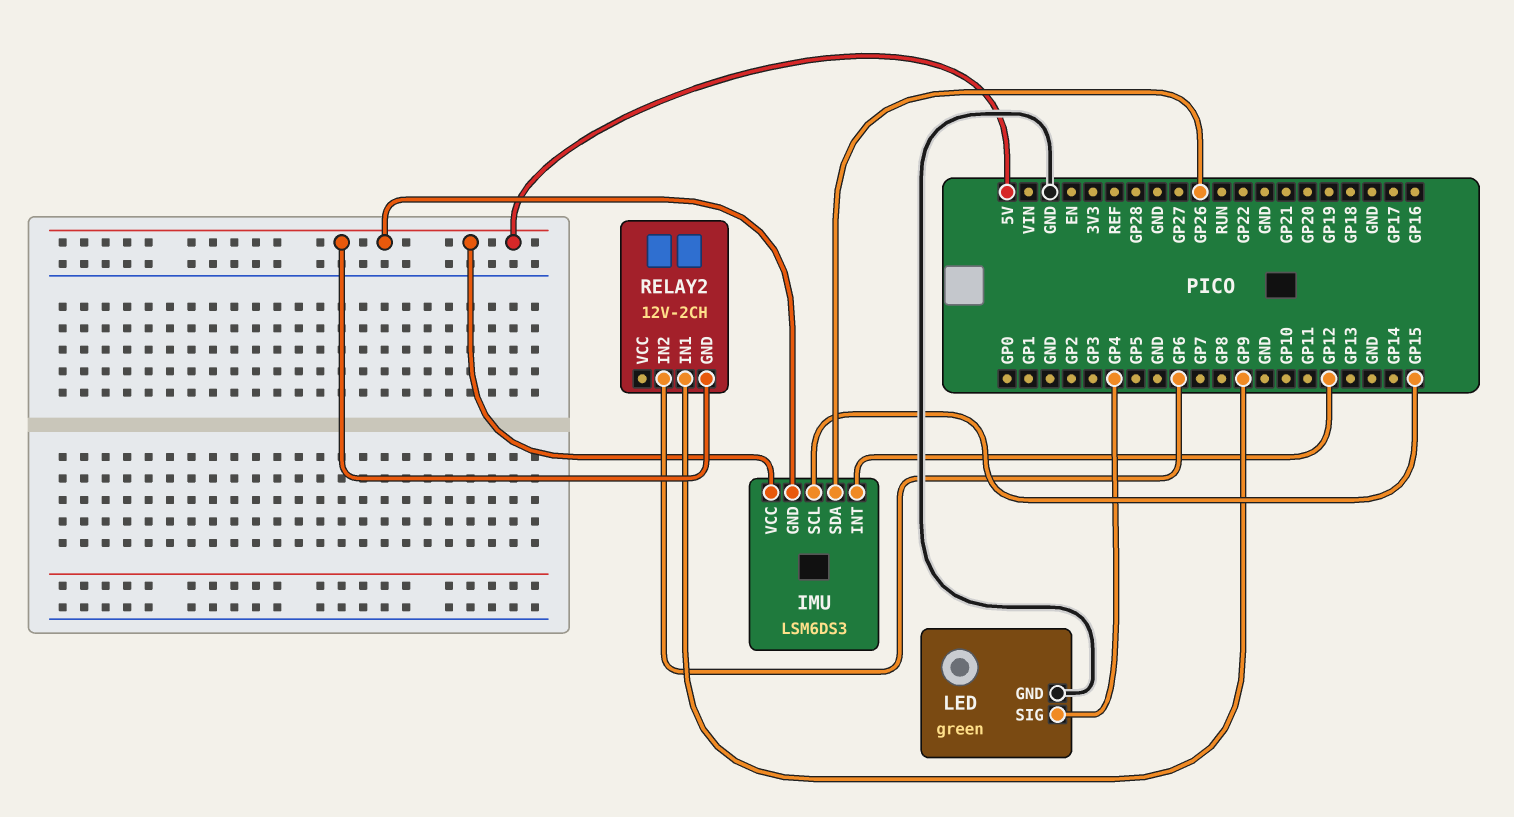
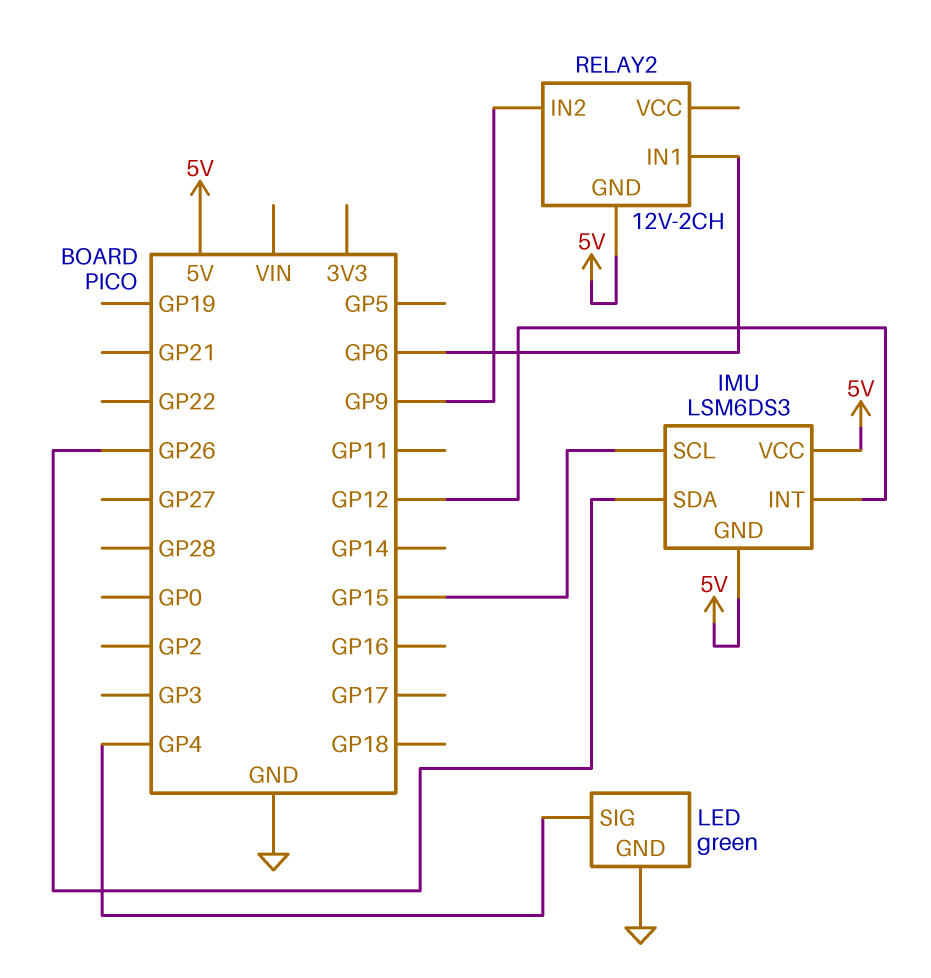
RELAY2 pin IN1: GP9 -> GP6
RELAY2 pin IN2: GP6 -> GP9

